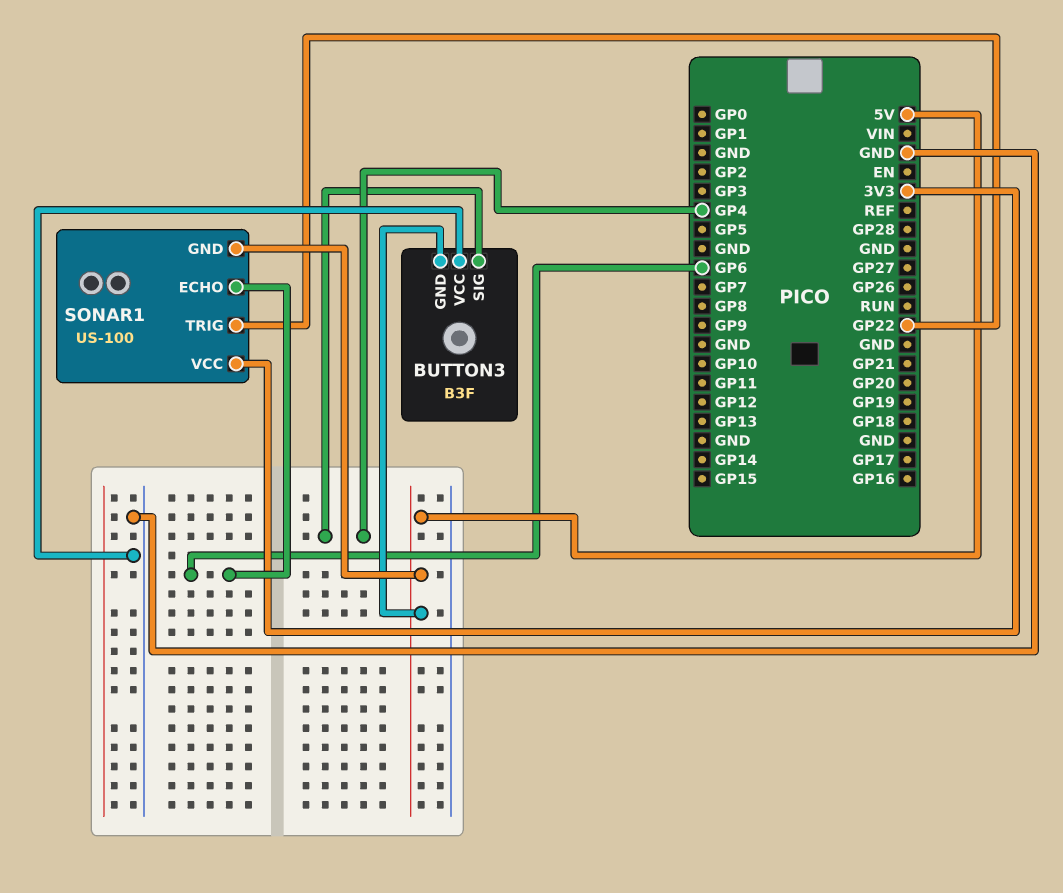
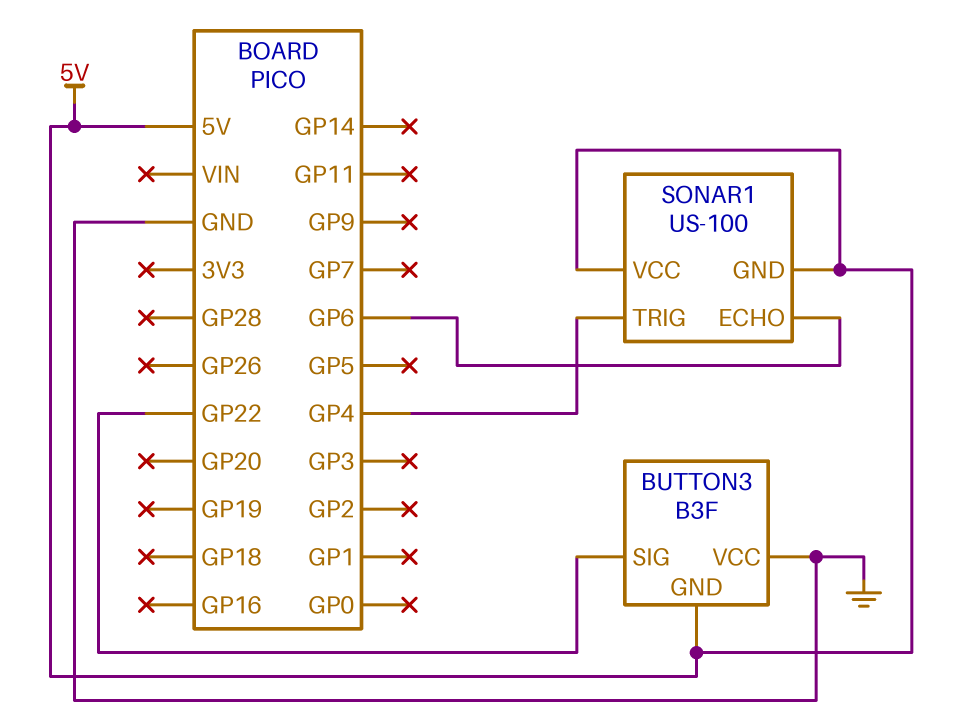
BUTTON3 pin SIG: GP4 -> GP22
SONAR1 pin TRIG: GP22 -> GP4
SONAR1 pin VCC: 3V3 -> 5V

